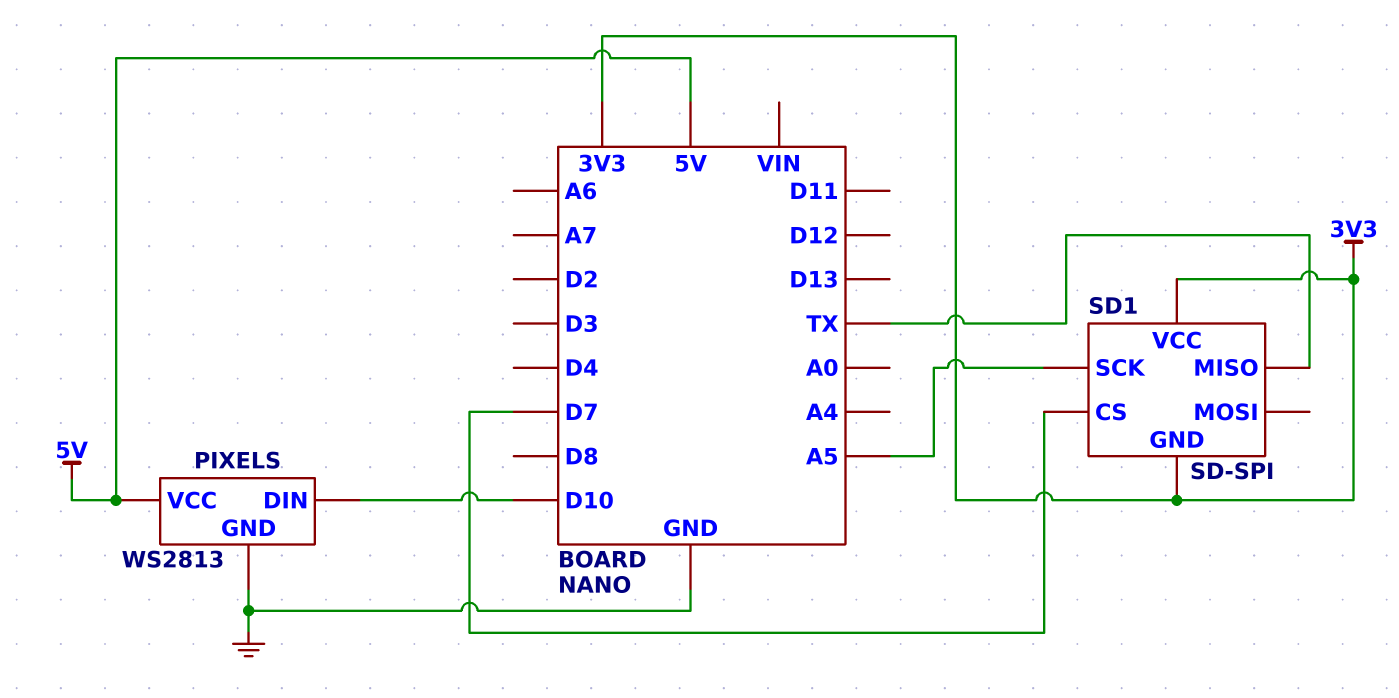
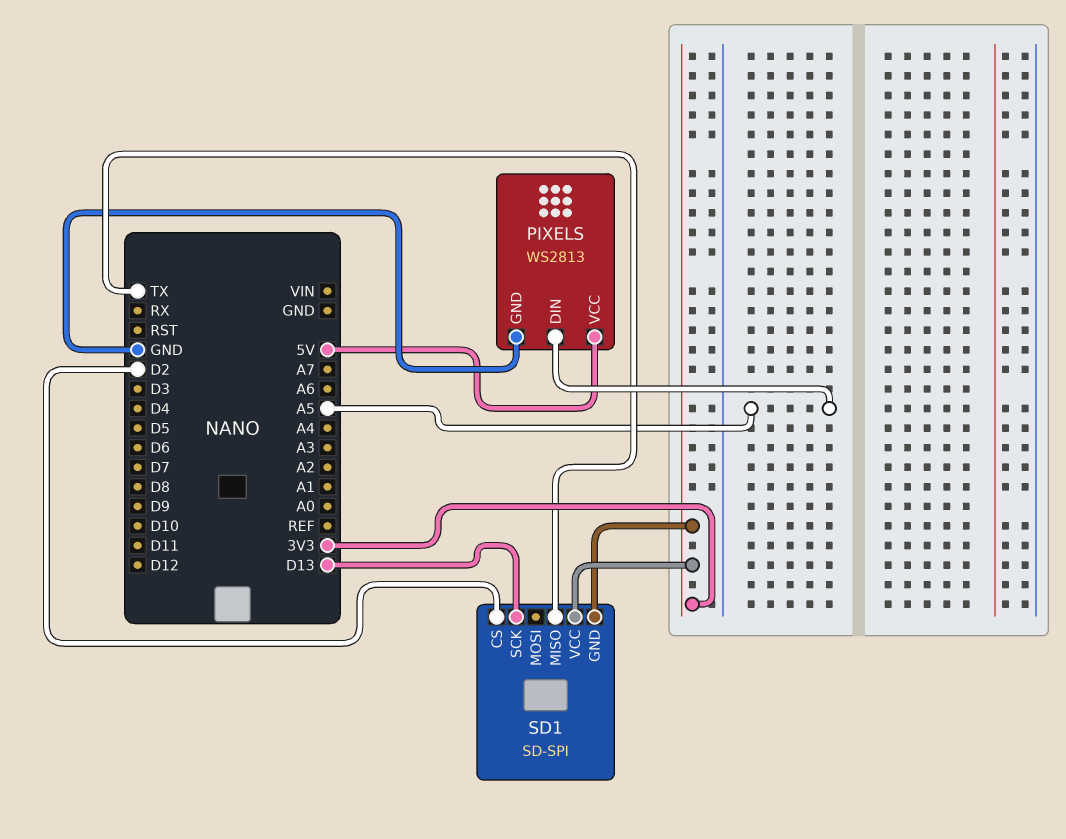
PIXELS pin DIN: D10 -> A5
SD1 pin CS: D7 -> D2
SD1 pin SCK: A5 -> D13

